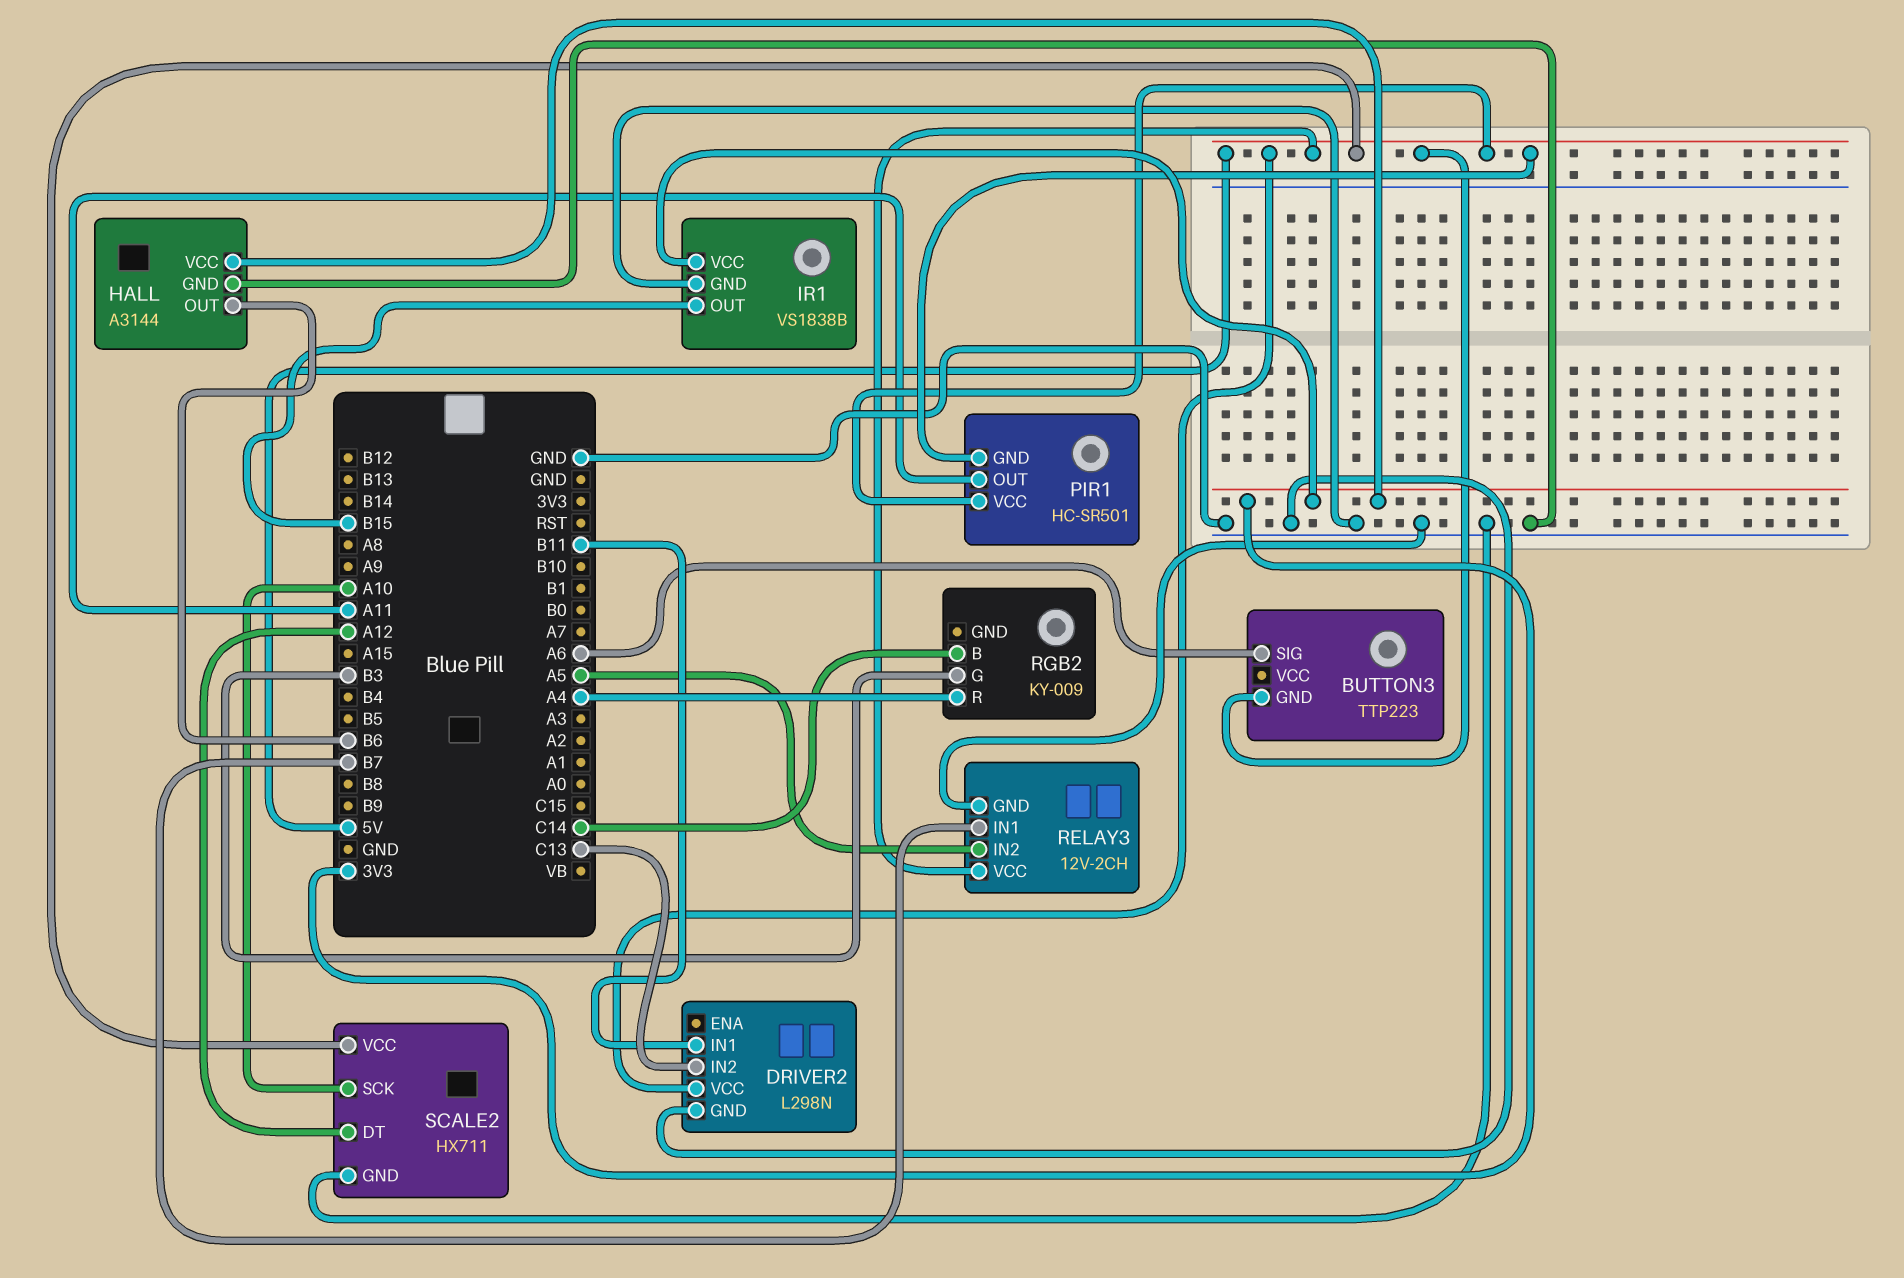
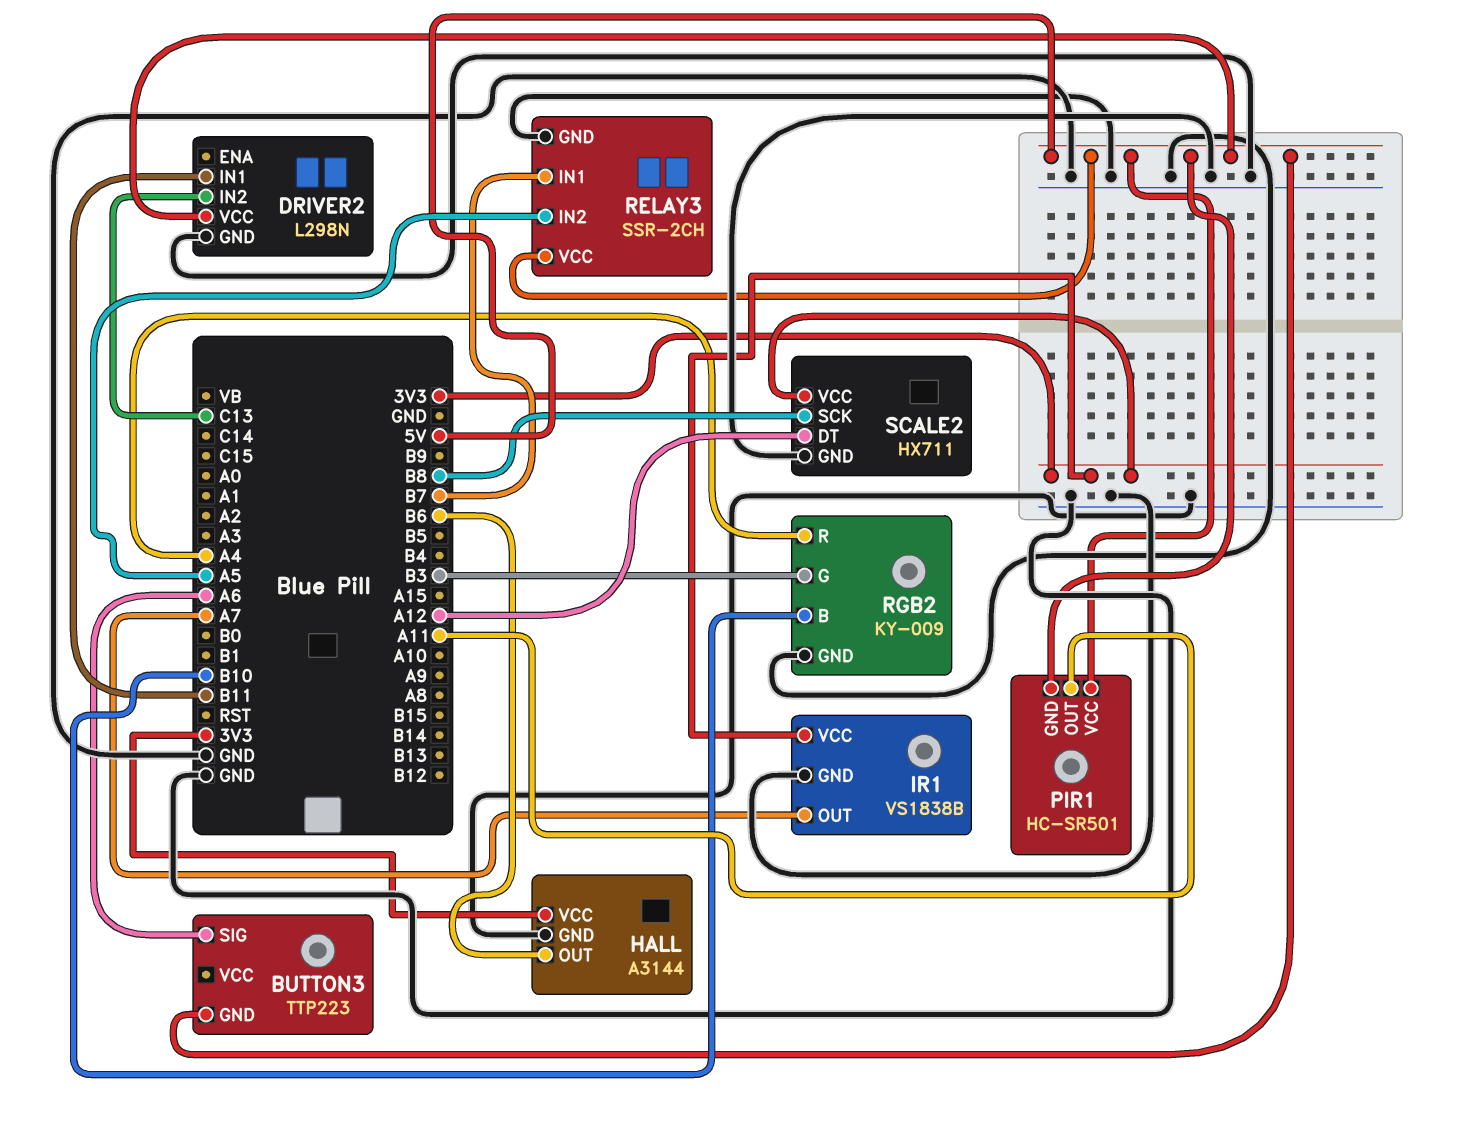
IR1 pin OUT: B15 -> A7
RELAY3: 12V-2CH -> SSR-2CH
RGB2 pin B: C14 -> B10
RGB2 pin GND: none -> GND
SCALE2 pin SCK: A10 -> B8
SCALE2 pin VCC: 5V -> 3V3

